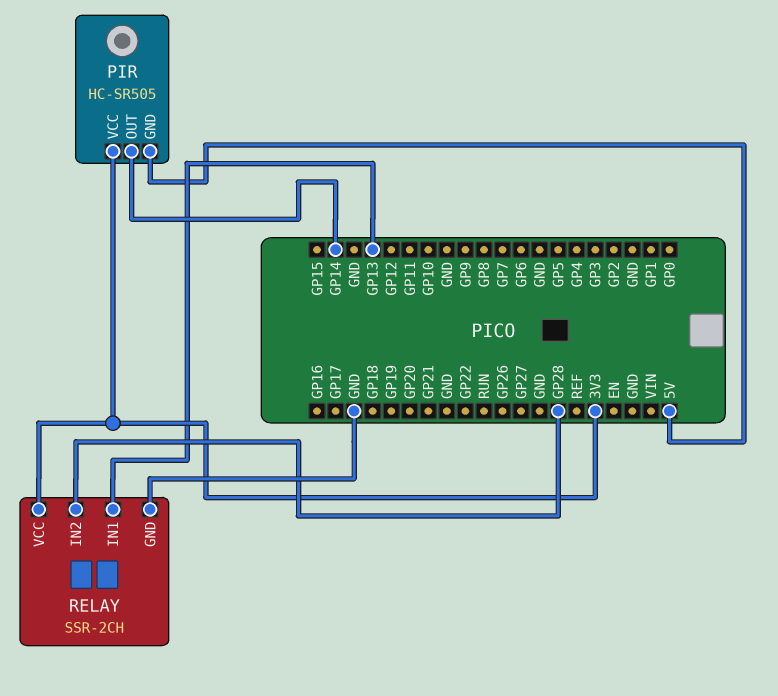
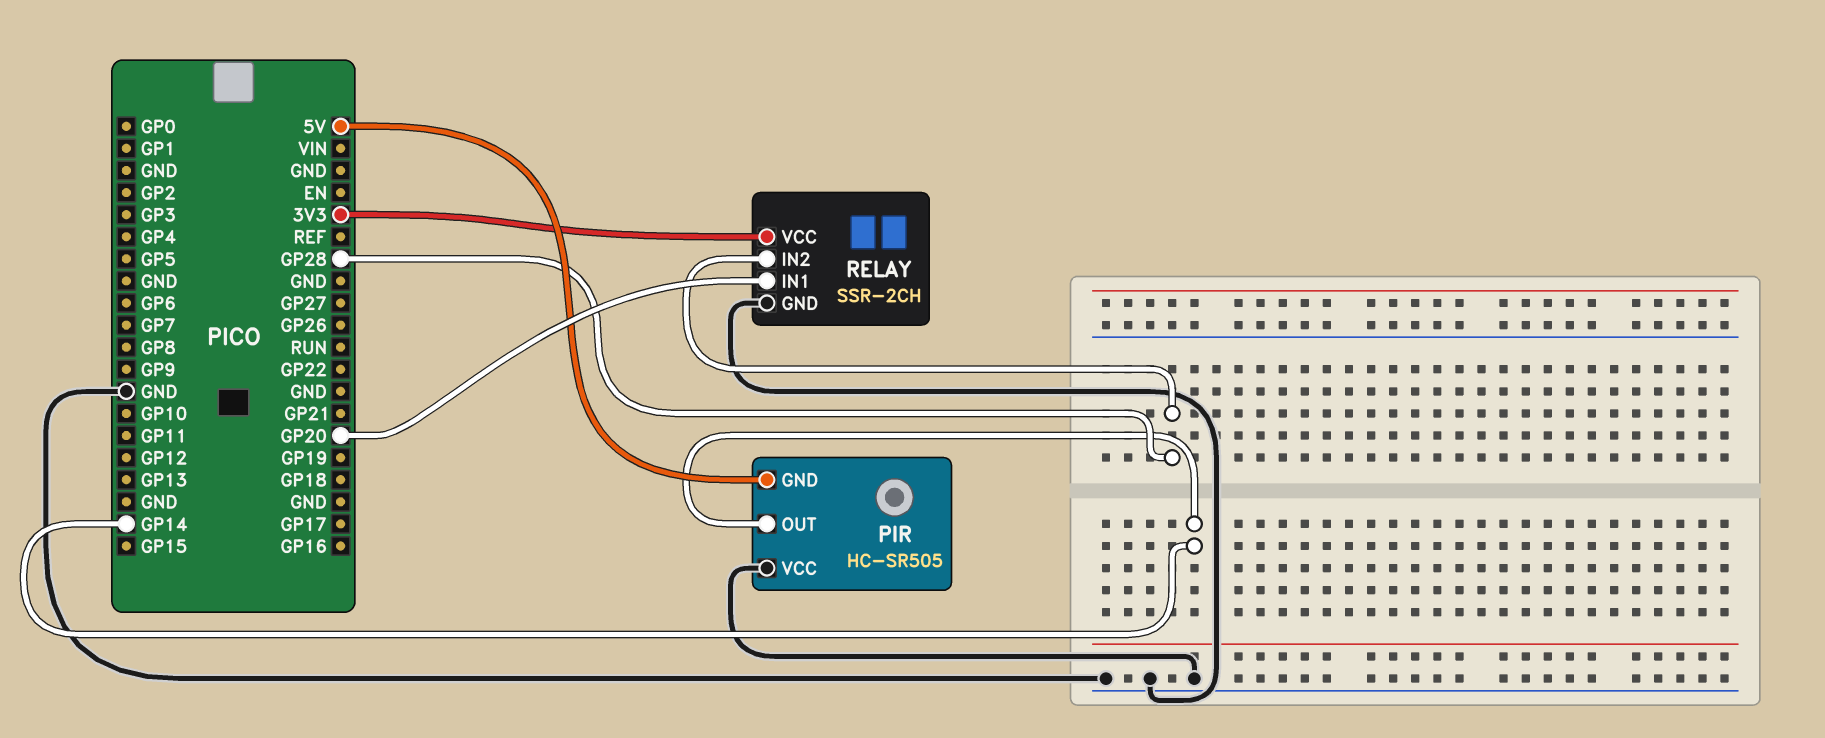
PIR pin VCC: 3V3 -> GND
RELAY pin IN1: GP13 -> GP20

